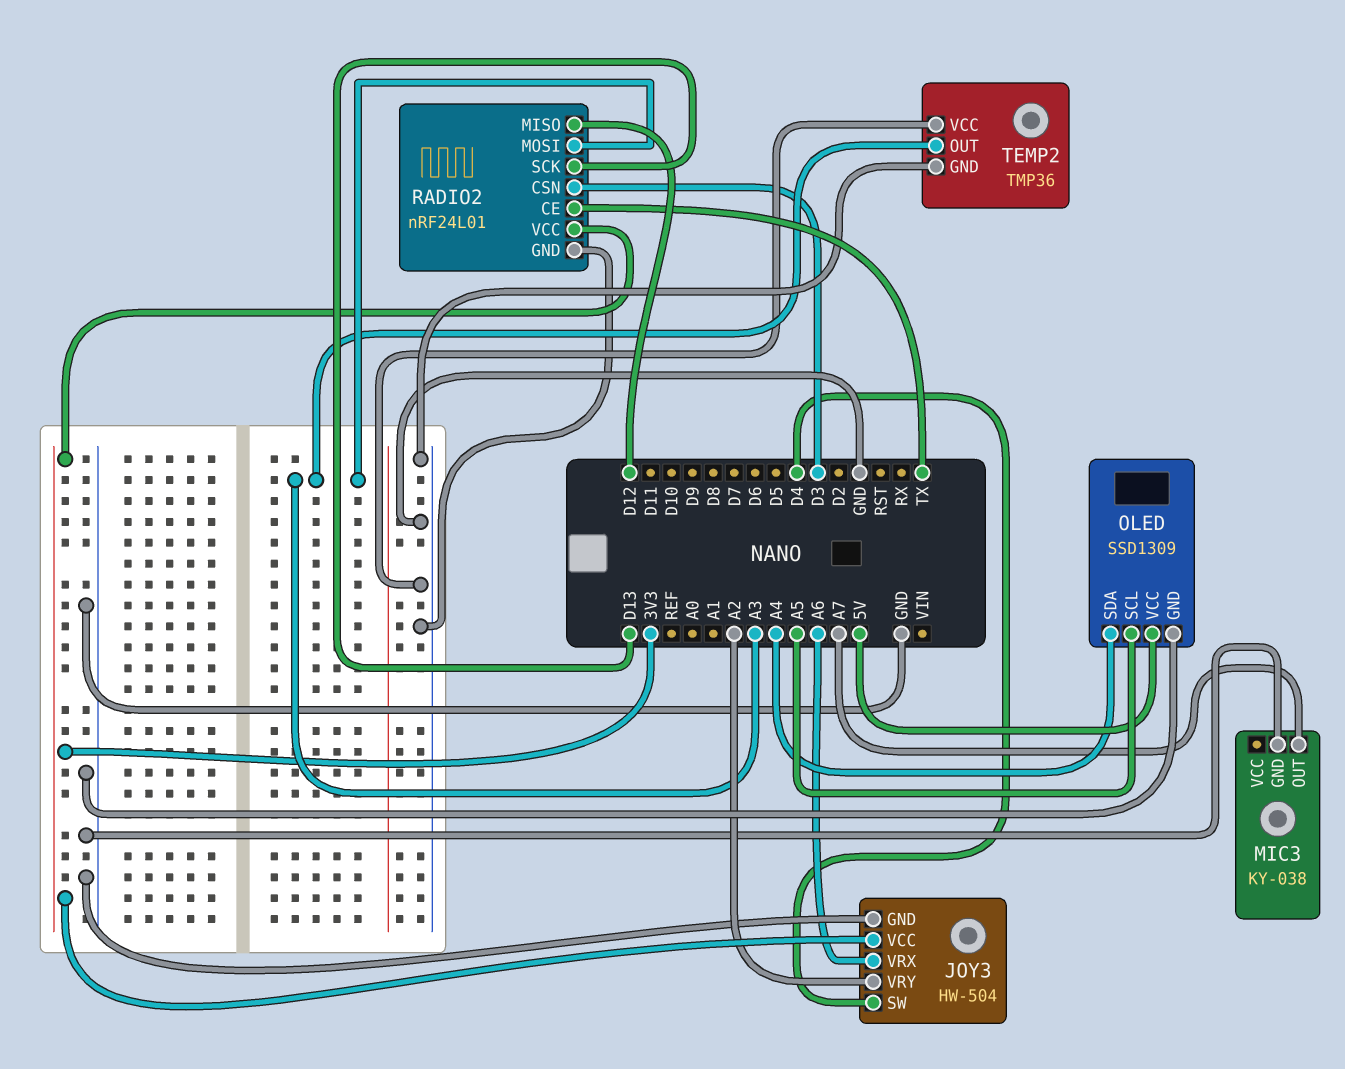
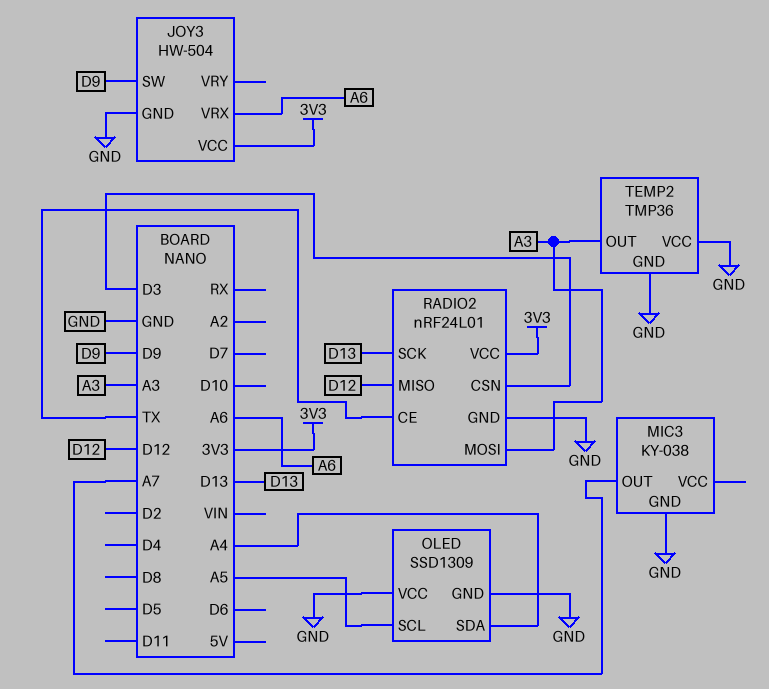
JOY3 pin SW: D4 -> D9
JOY3 pin VRY: A2 -> none
OLED pin VCC: 5V -> GND

